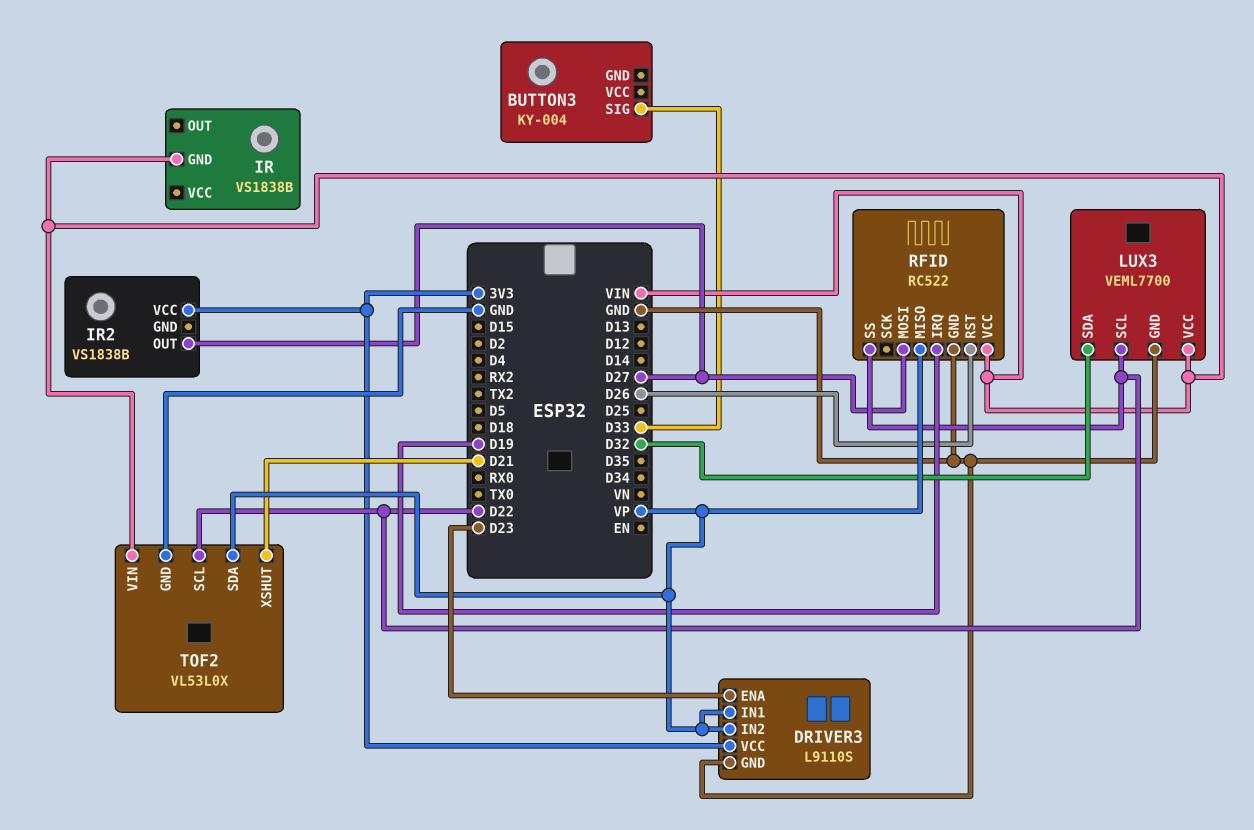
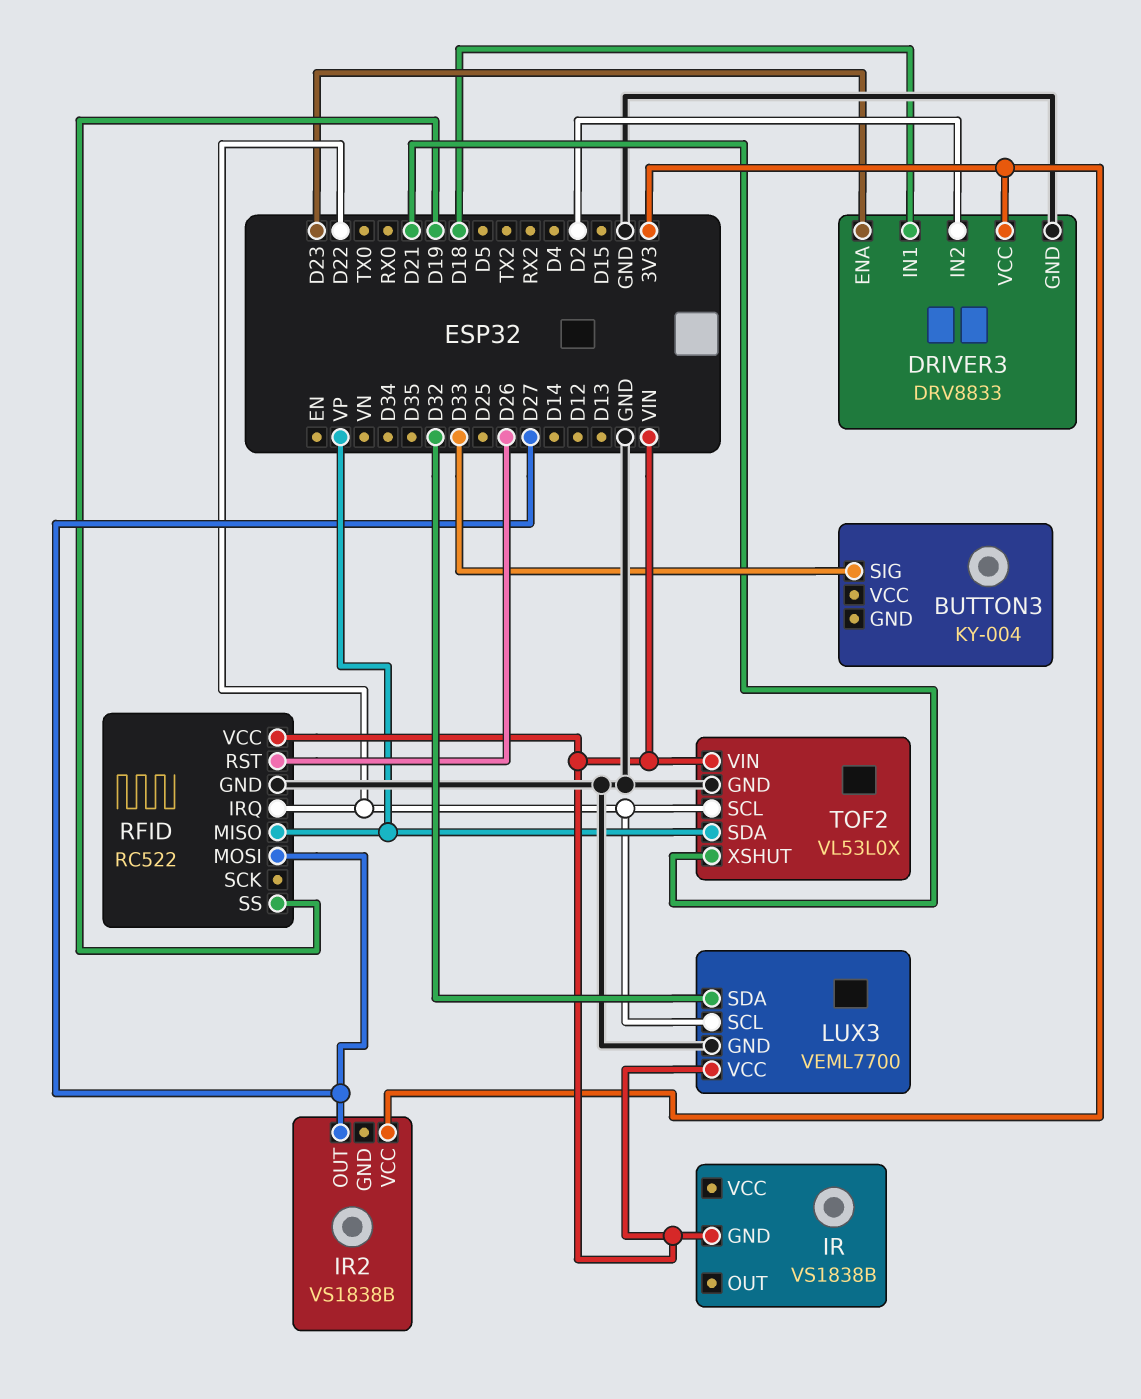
DRIVER3: L9110S -> DRV8833
DRIVER3 pin IN1: VP -> D18
DRIVER3 pin IN2: VP -> D2
RFID pin IRQ: D19 -> D22
RFID pin SS: D22 -> D19

